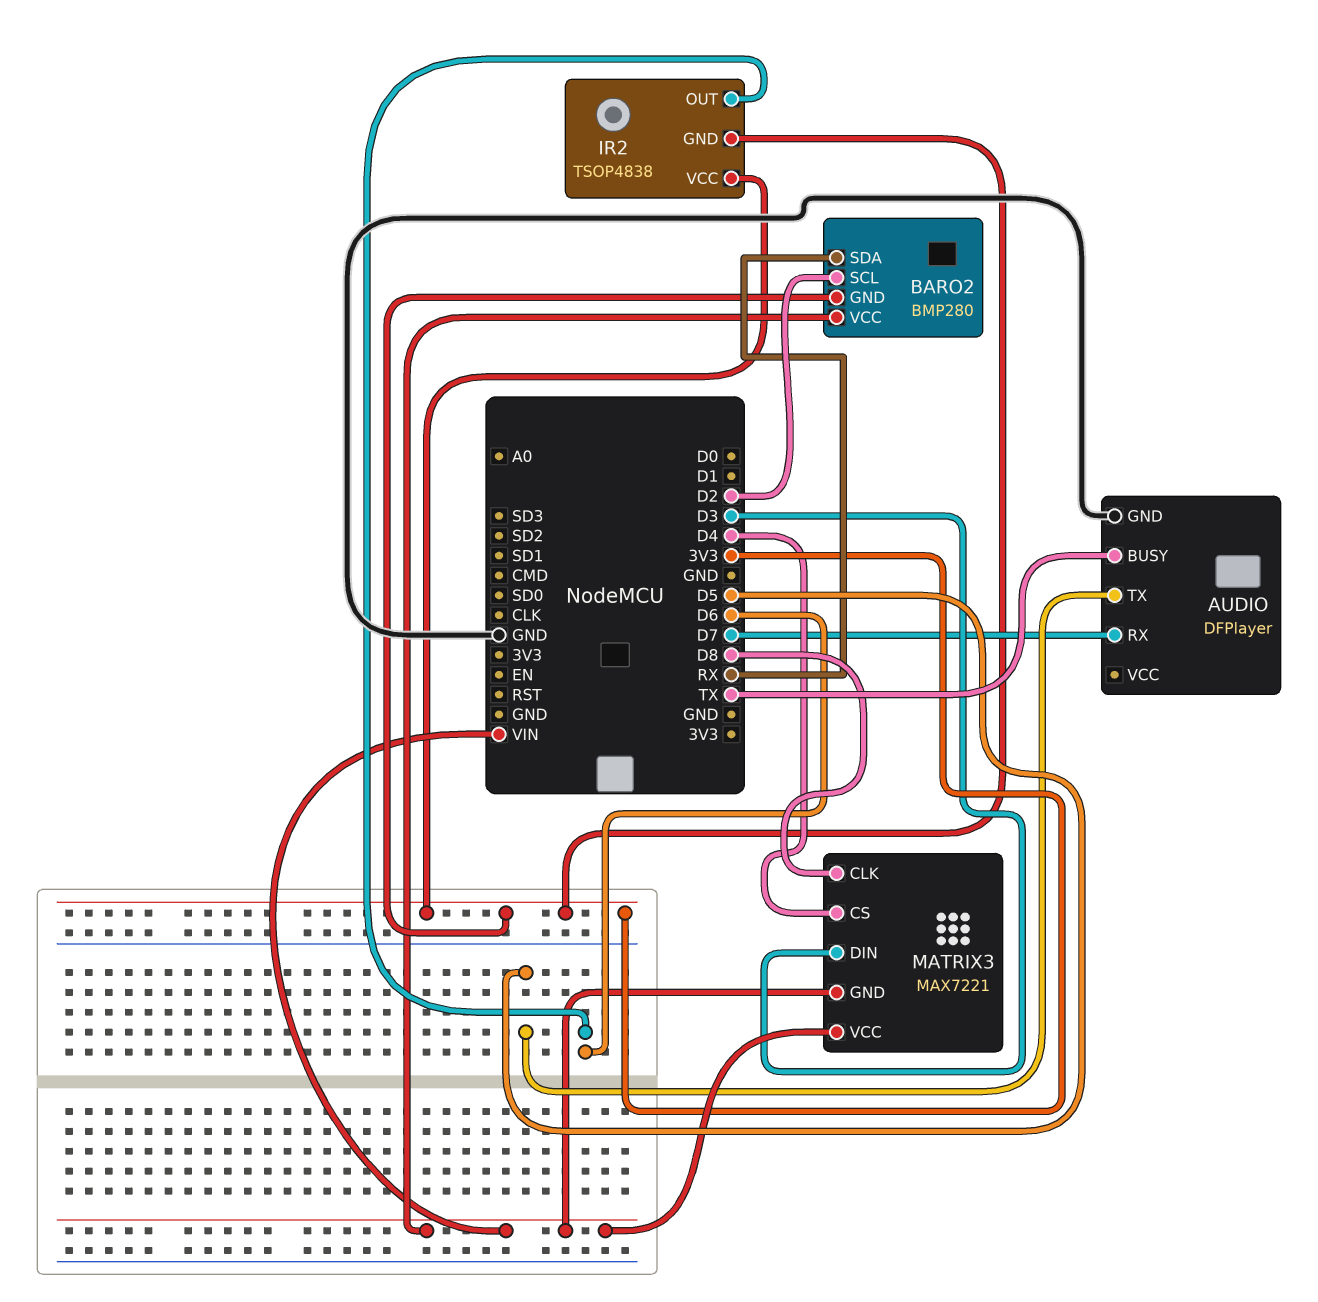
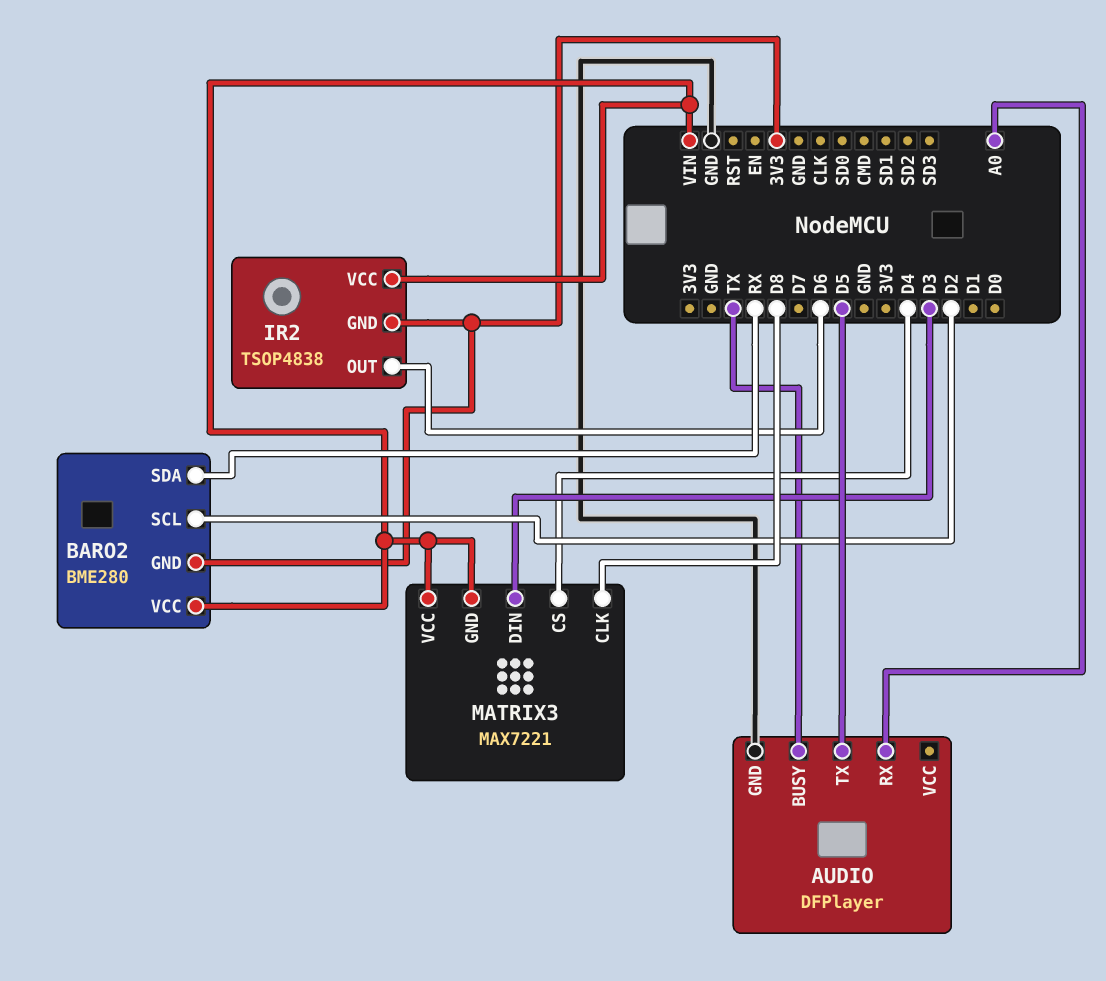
AUDIO pin RX: D7 -> A0
BARO2: BMP280 -> BME280
IR2 pin VCC: 3V3 -> VIN

